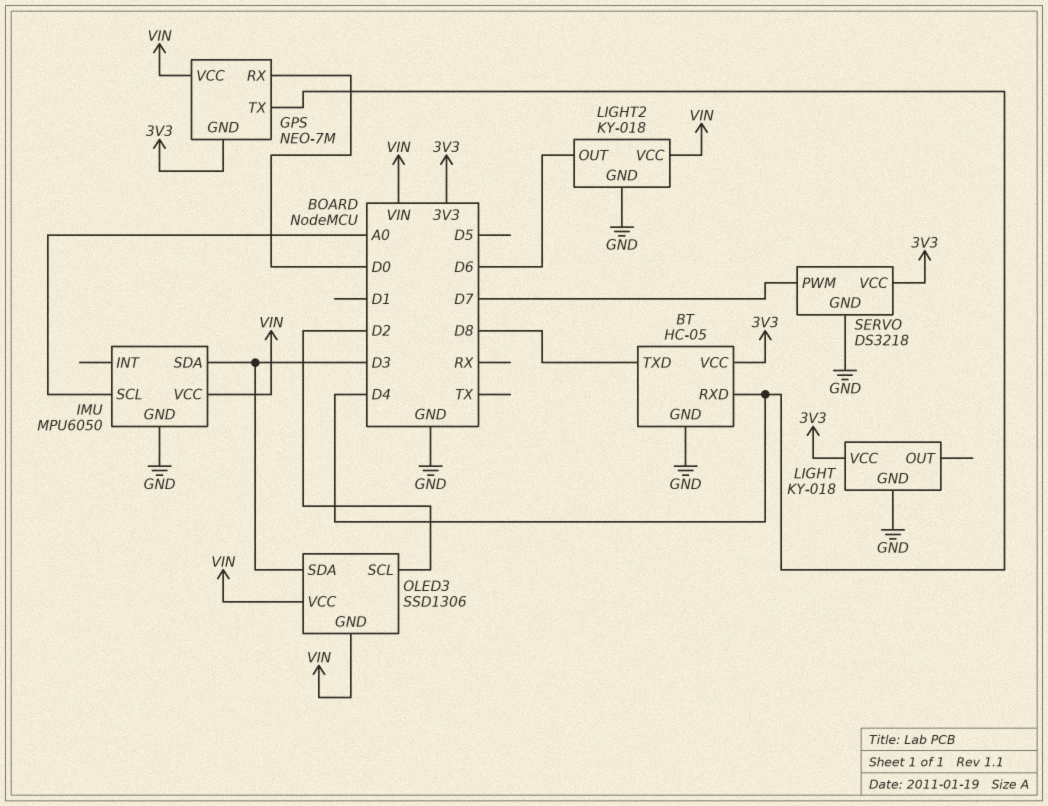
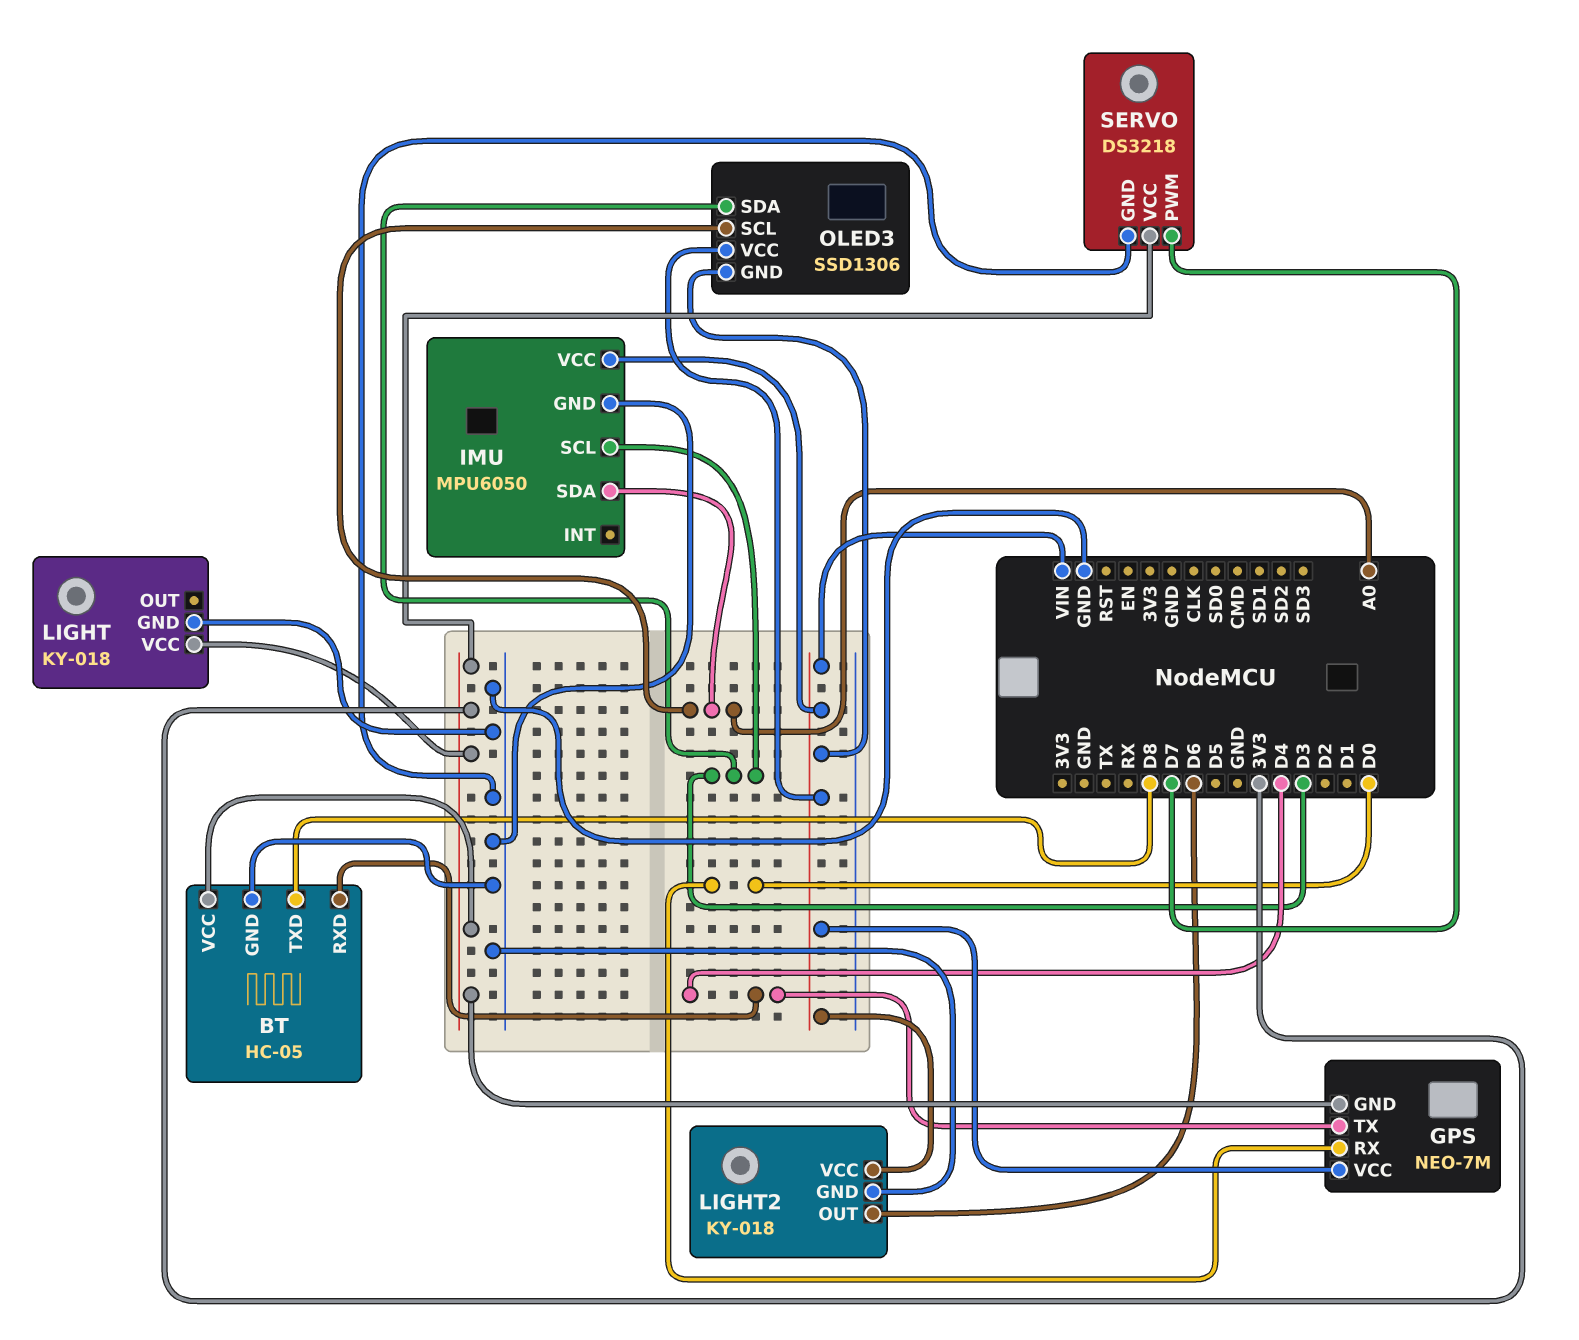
IMU pin SCL: A0 -> D3
IMU pin SDA: D3 -> A0
OLED3 pin SCL: D2 -> A0

